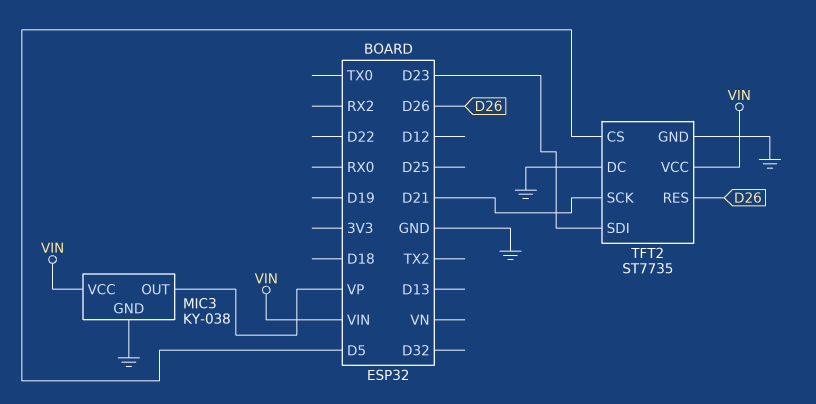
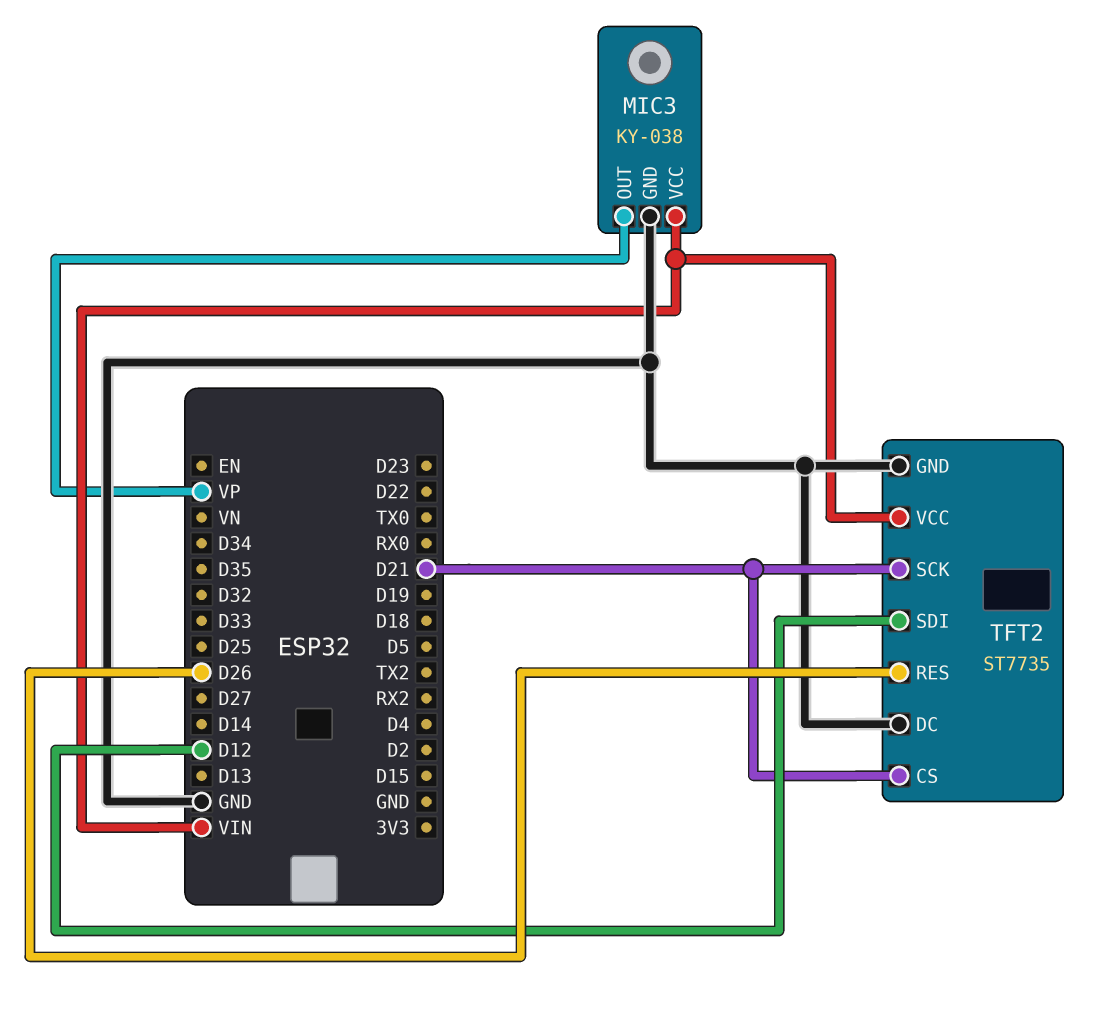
TFT2 pin CS: D5 -> D21
TFT2 pin SDI: D23 -> D12

